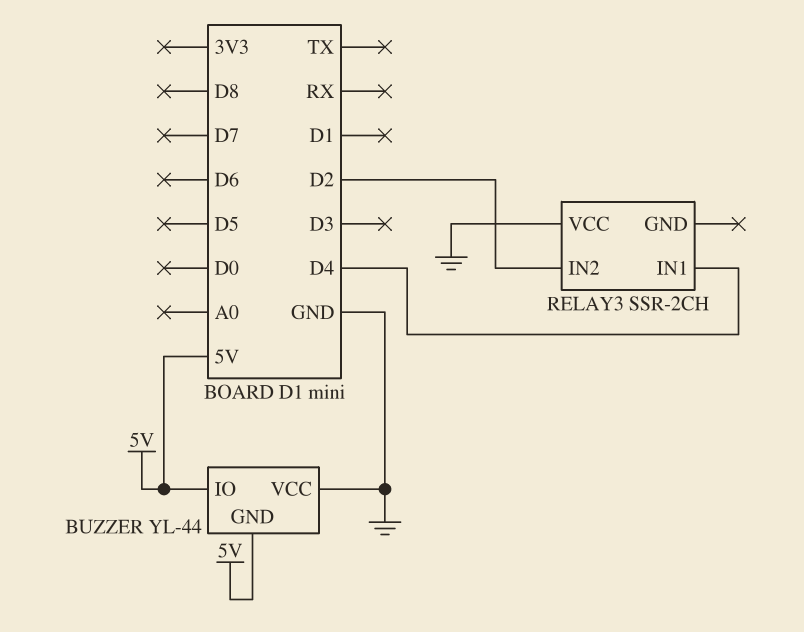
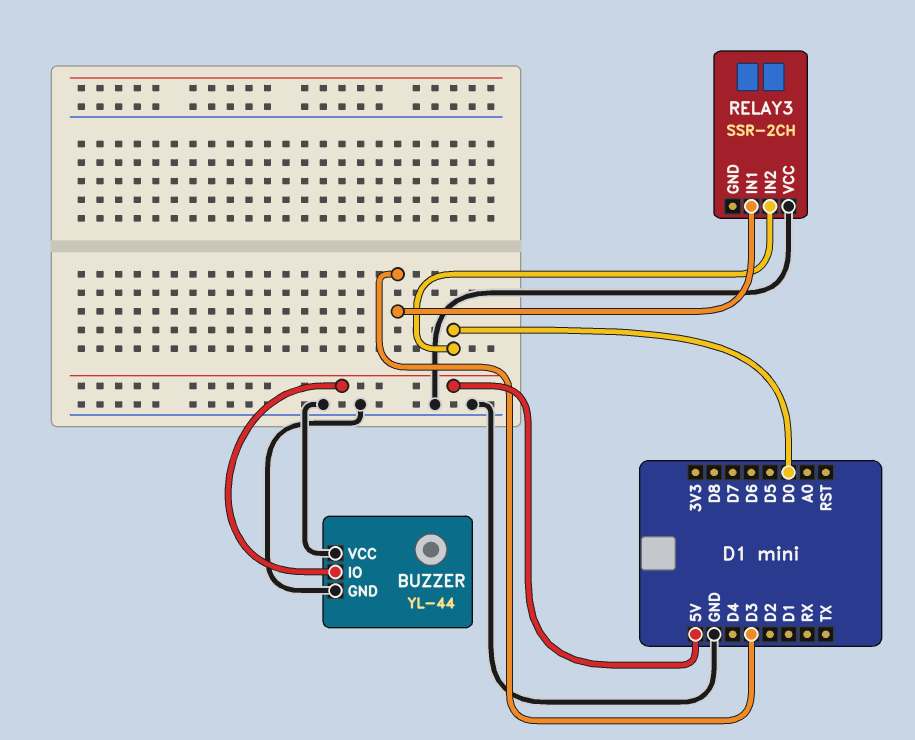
BUZZER pin GND: 5V -> GND
RELAY3 pin IN1: D4 -> D3
RELAY3 pin IN2: D2 -> D0

